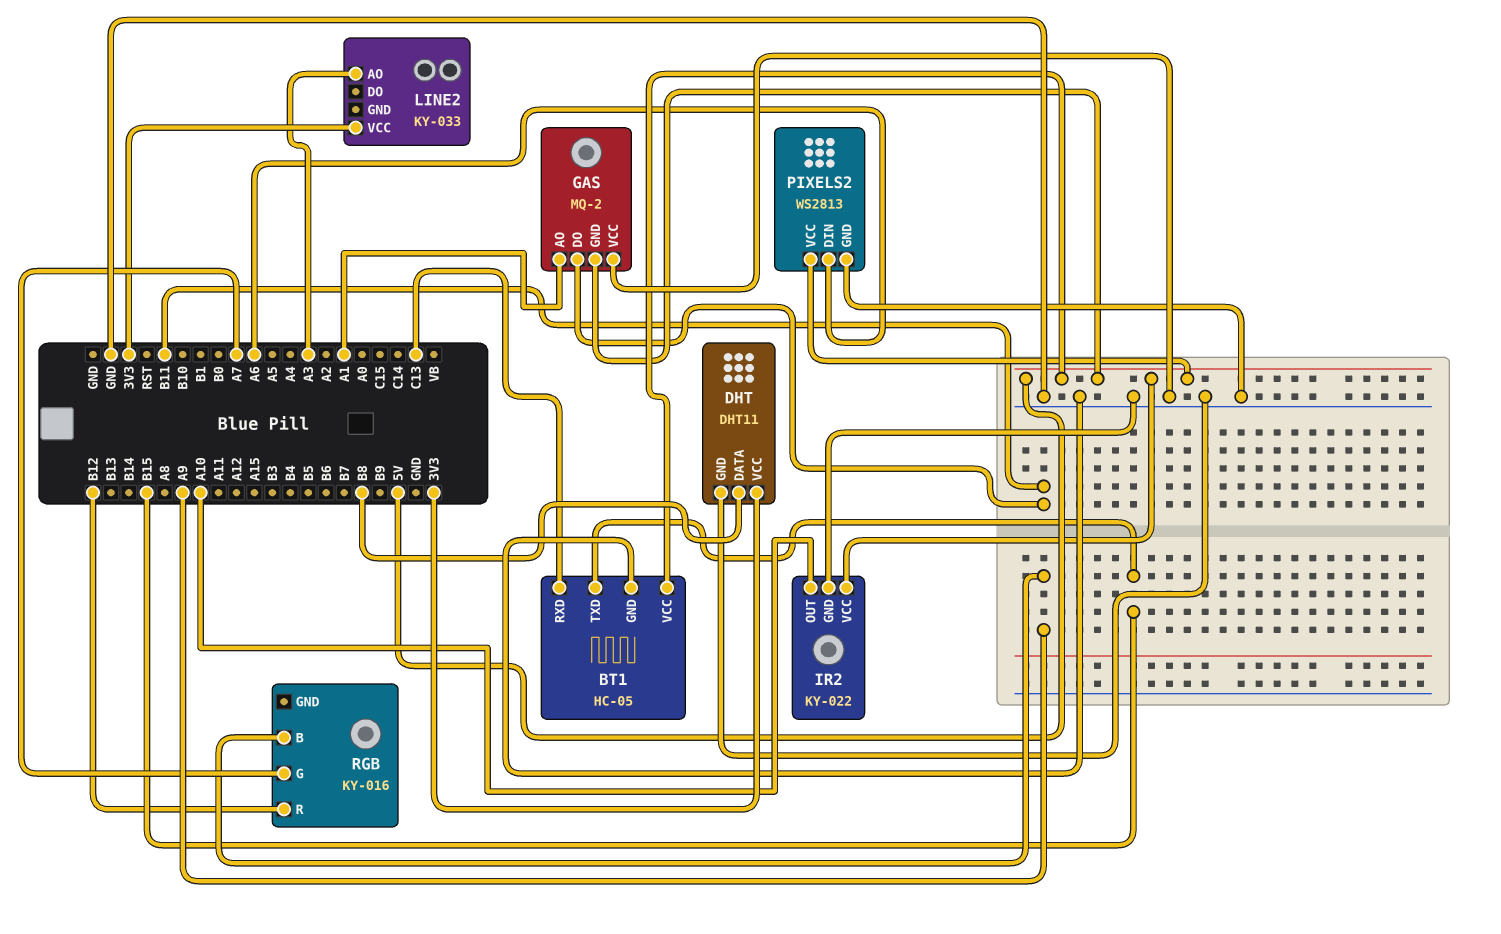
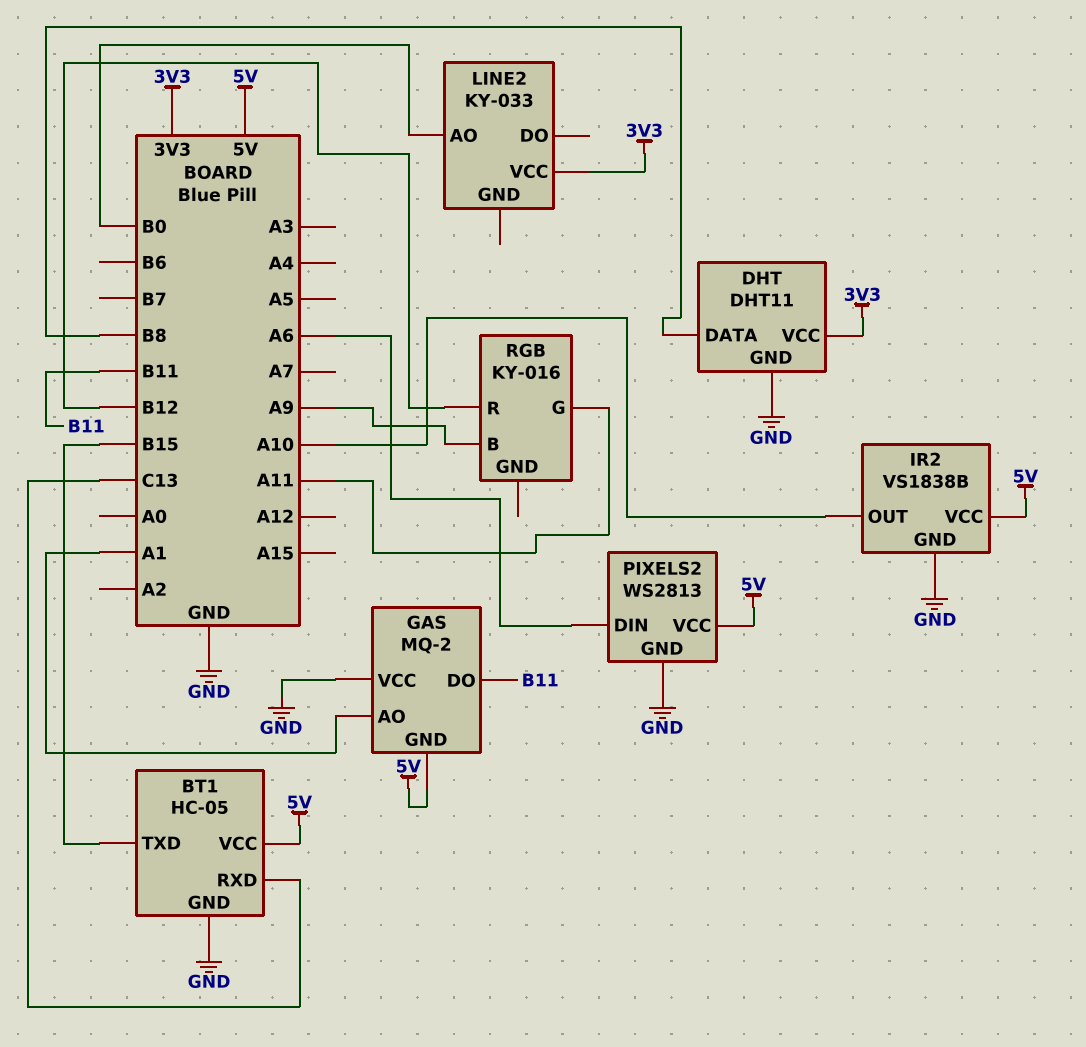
IR2: KY-022 -> VS1838B
LINE2 pin AO: A3 -> B0
RGB pin G: A7 -> A11

